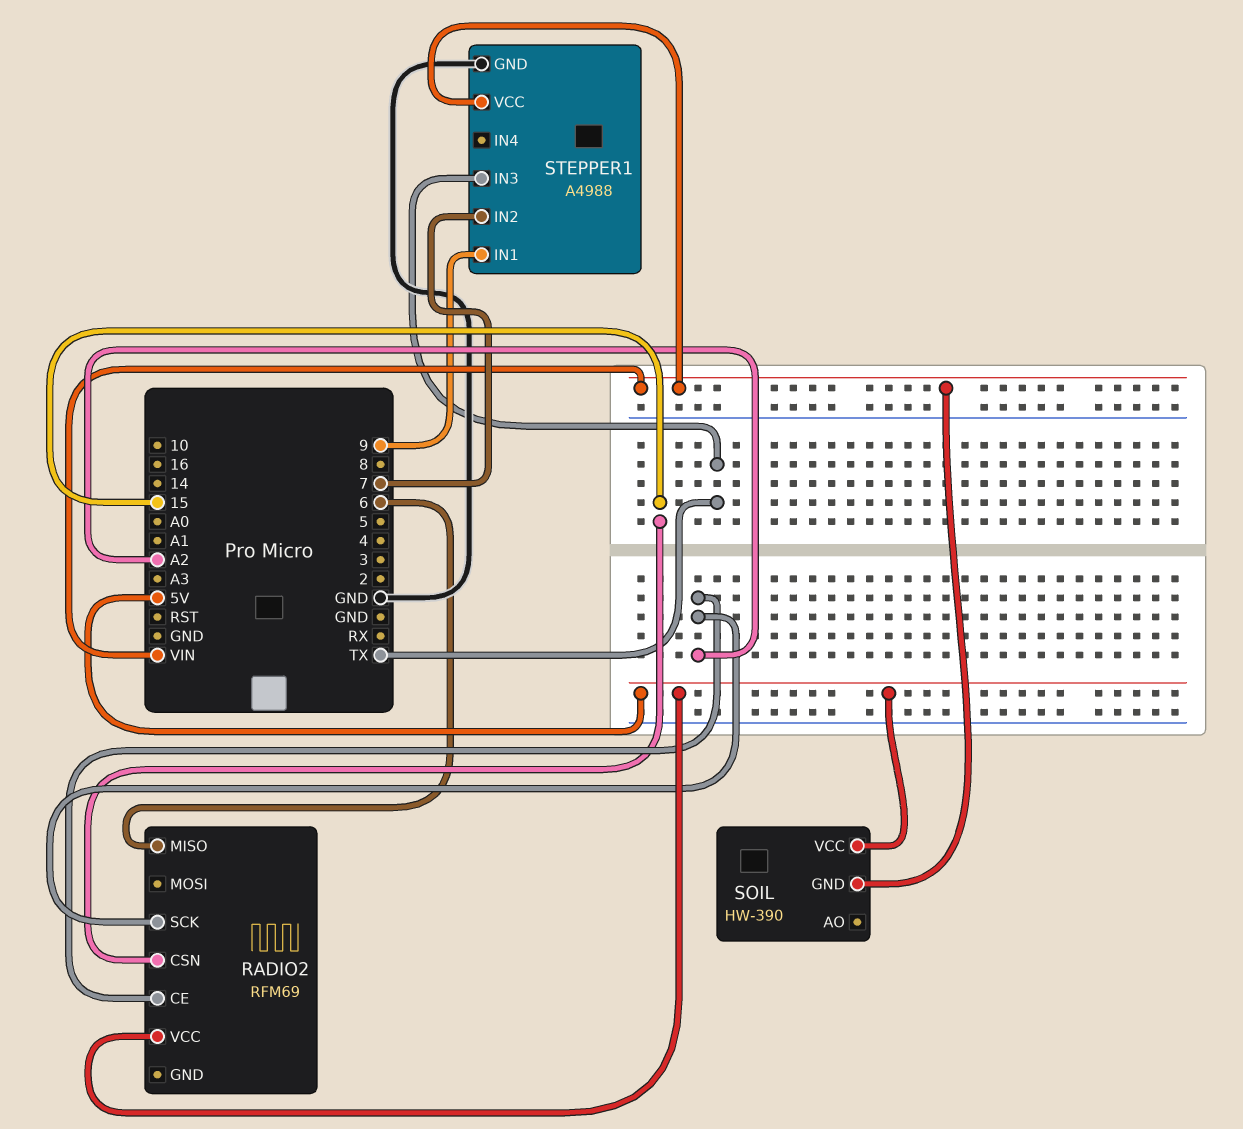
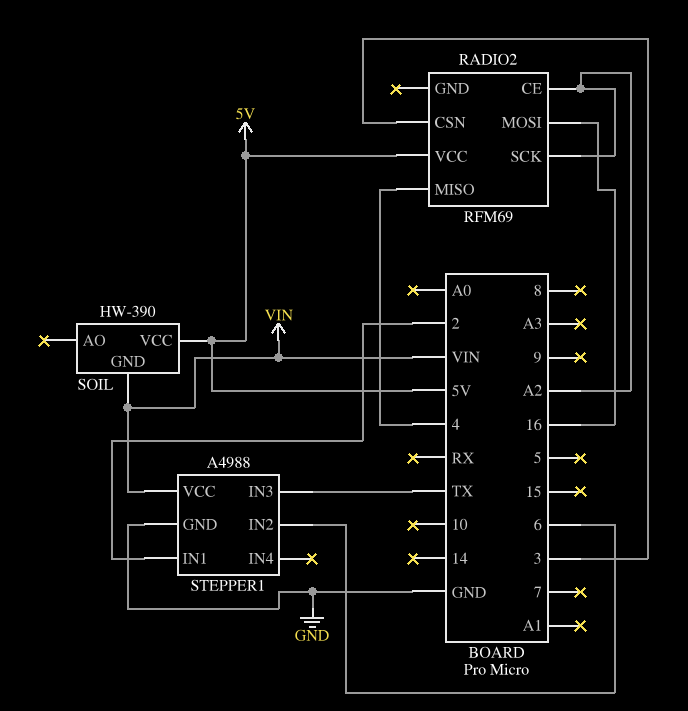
RADIO2 pin CSN: 15 -> 3
RADIO2 pin MISO: 6 -> 4
RADIO2 pin MOSI: none -> 16
STEPPER1 pin IN1: 9 -> 2
STEPPER1 pin IN2: 7 -> 6

